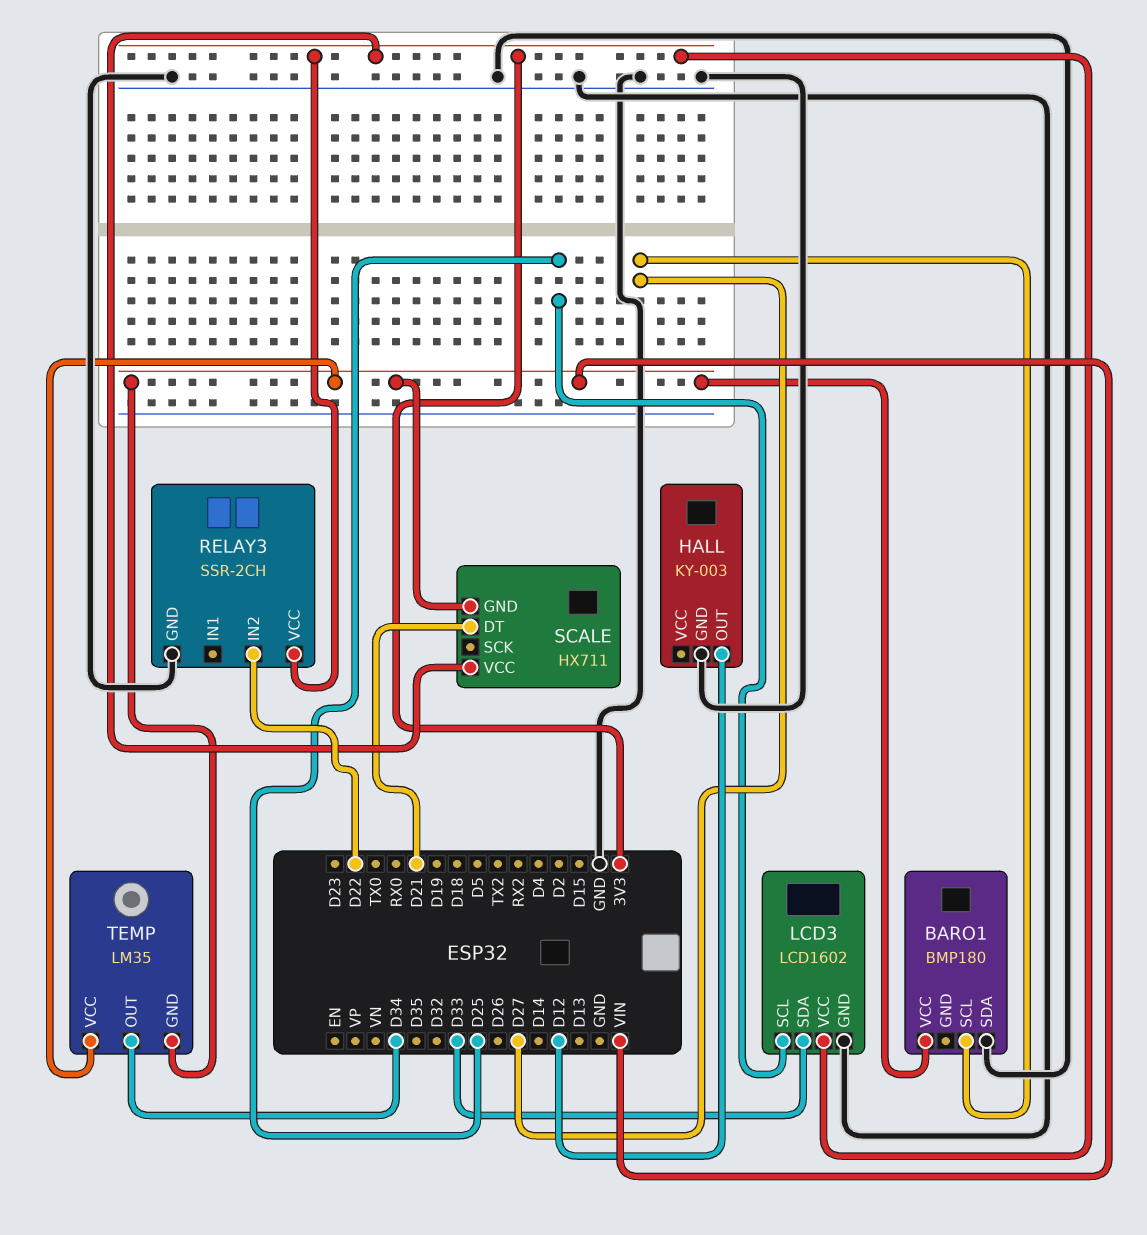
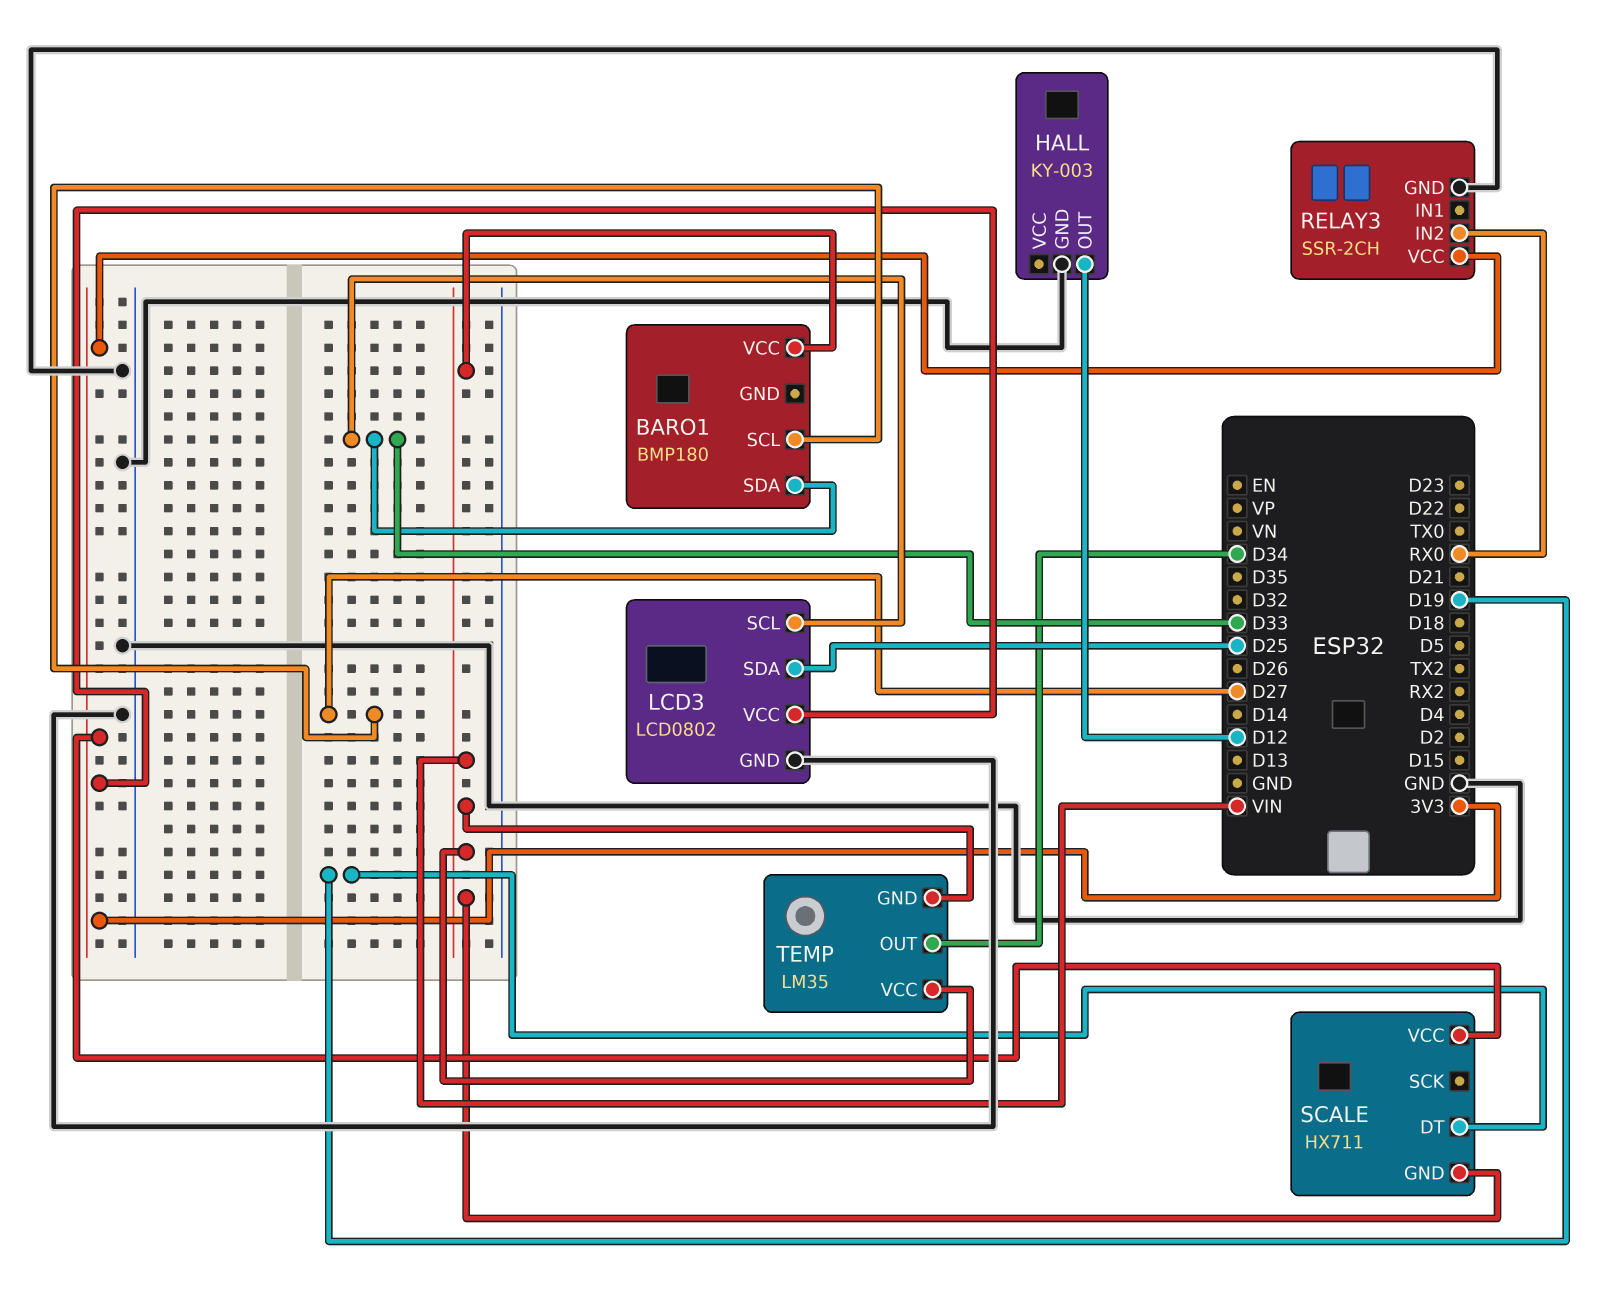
BARO1 pin SDA: GND -> D33
LCD3: LCD1602 -> LCD0802
LCD3 pin SCL: D25 -> D33
LCD3 pin SDA: D33 -> D25
RELAY3 pin IN2: D22 -> RX0
SCALE pin DT: D21 -> D19

